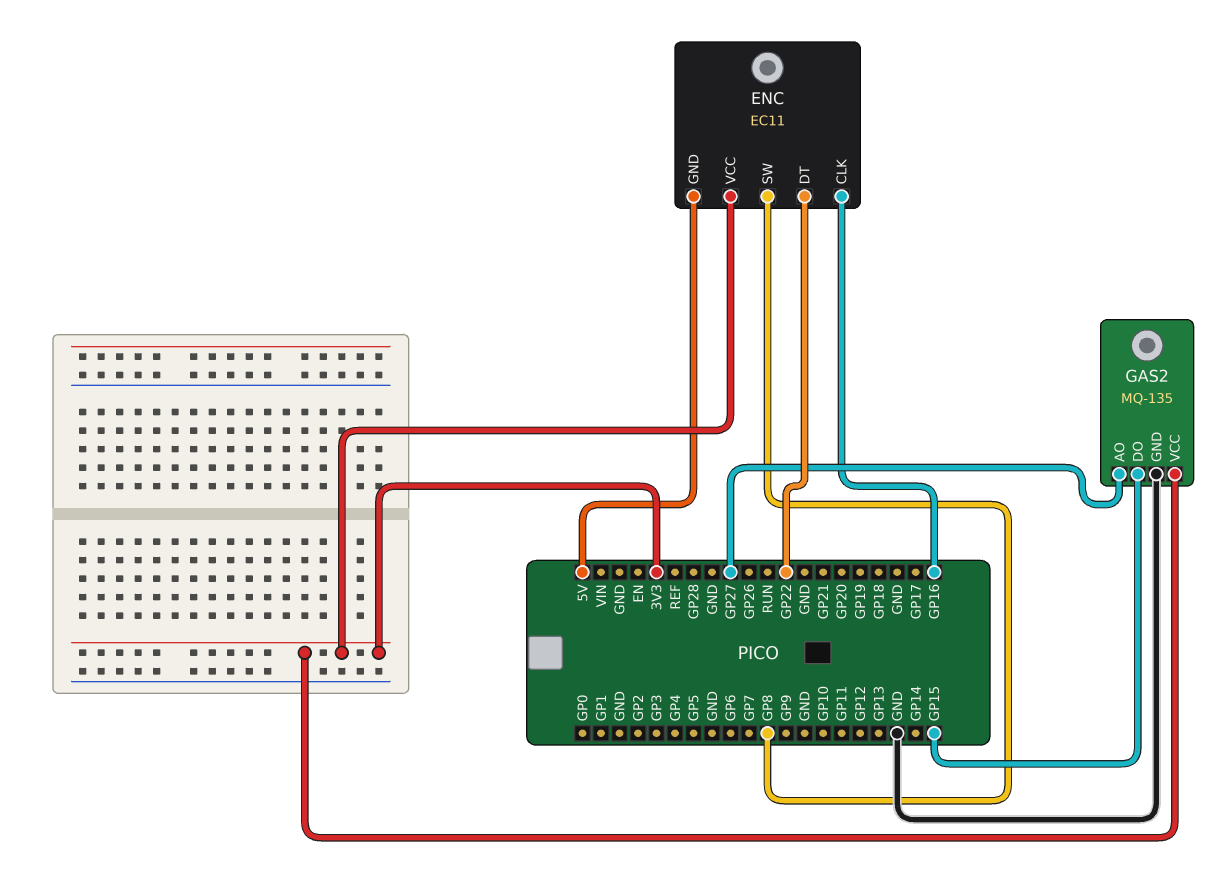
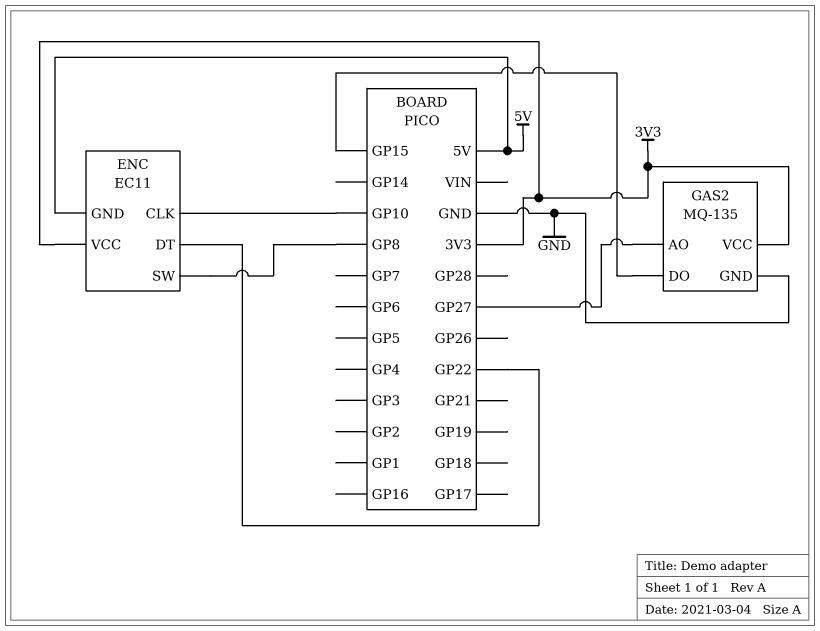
ENC pin CLK: GP16 -> GP10

